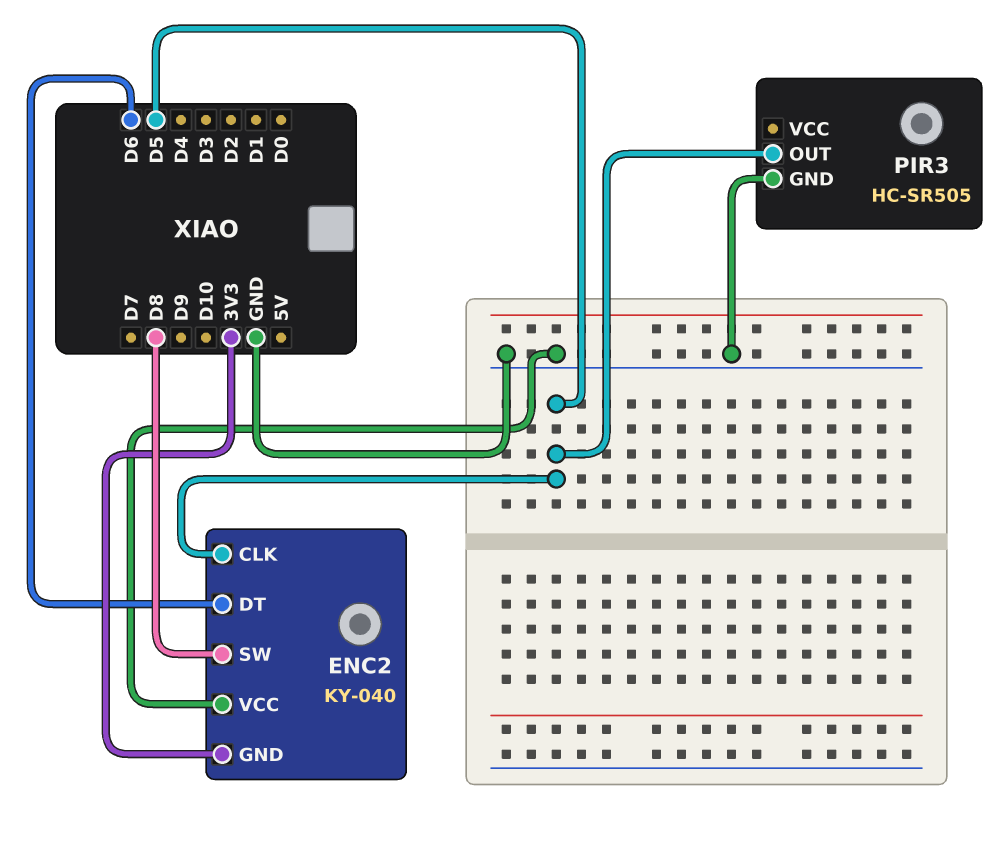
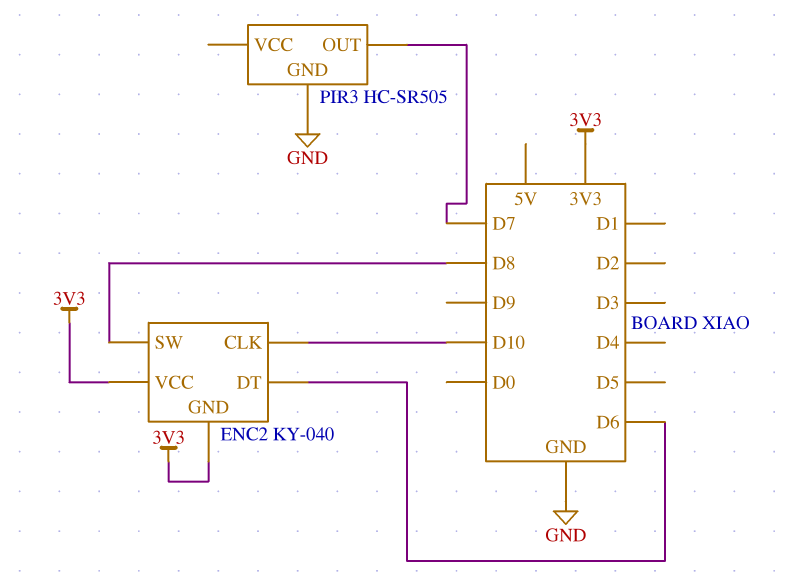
ENC2 pin CLK: D5 -> D10
ENC2 pin VCC: GND -> 3V3
PIR3 pin OUT: D5 -> D7

